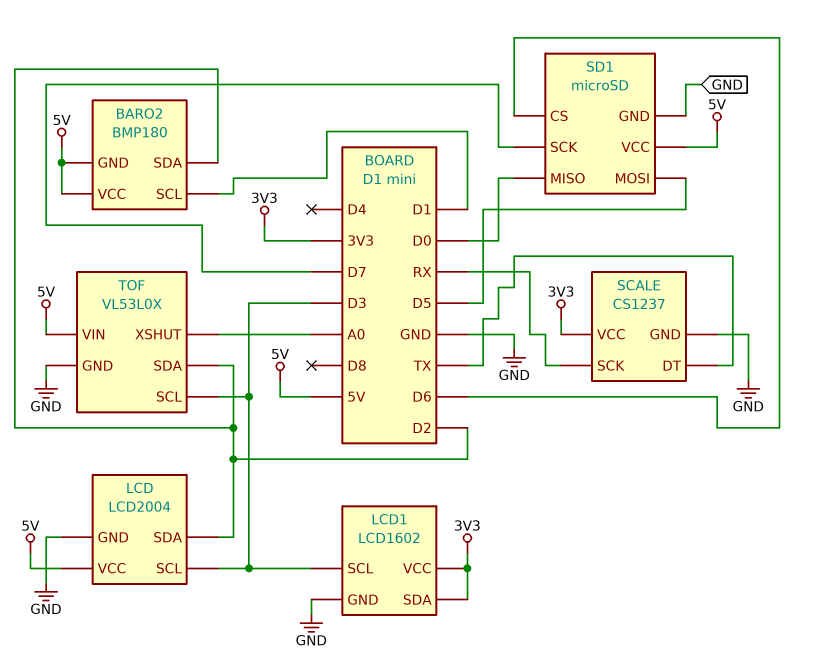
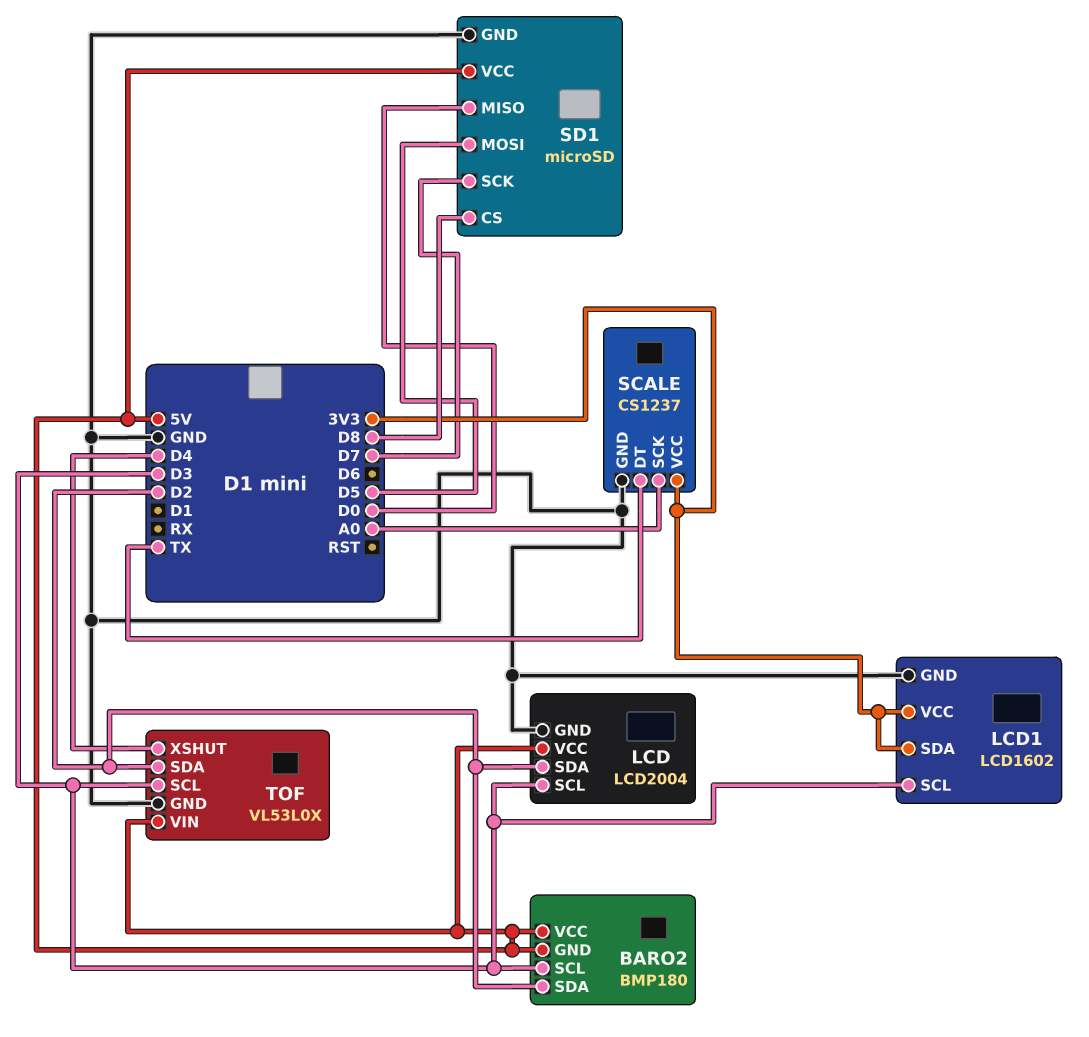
BARO2 pin SCL: D1 -> D3
SCALE pin SCK: RX -> A0
SD1 pin CS: D6 -> D8
TOF pin XSHUT: A0 -> D4

